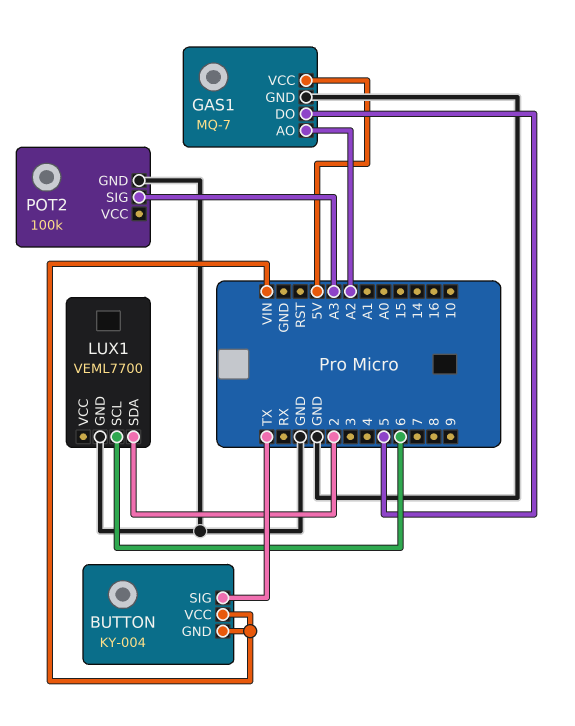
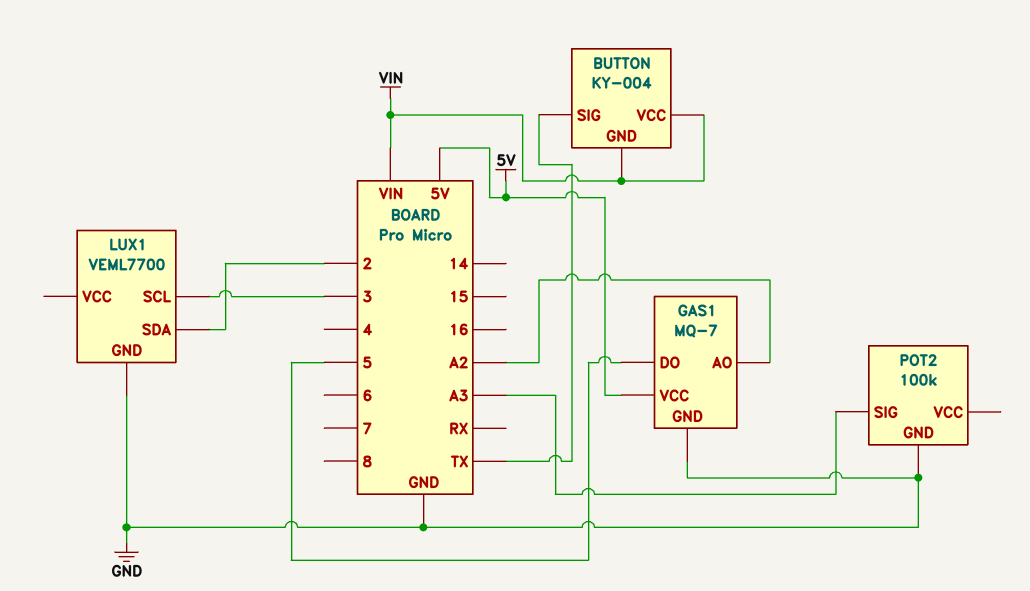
LUX1 pin SCL: 6 -> 3

